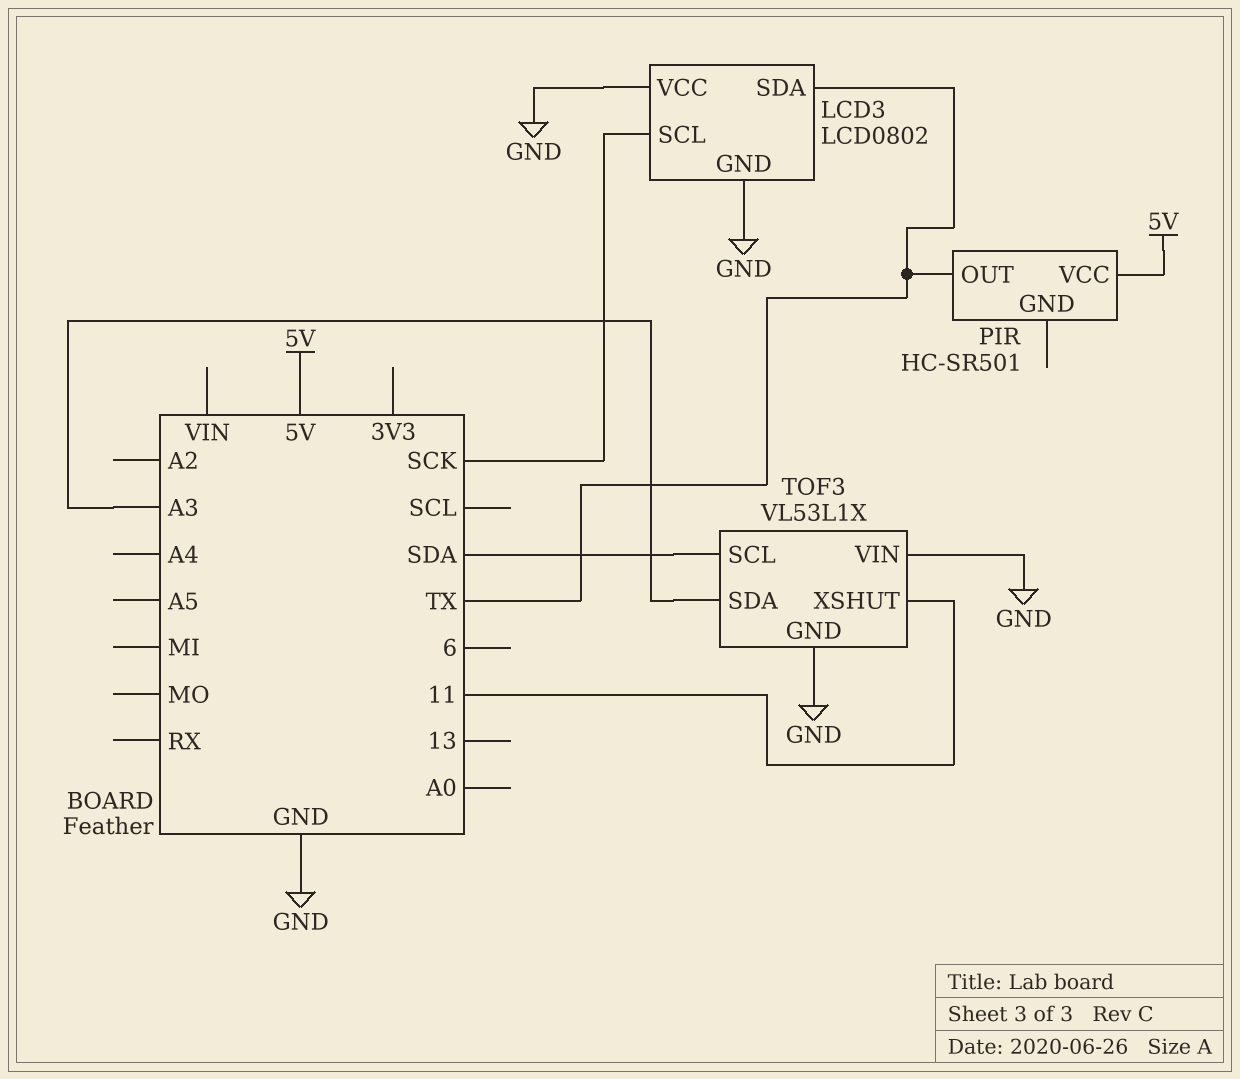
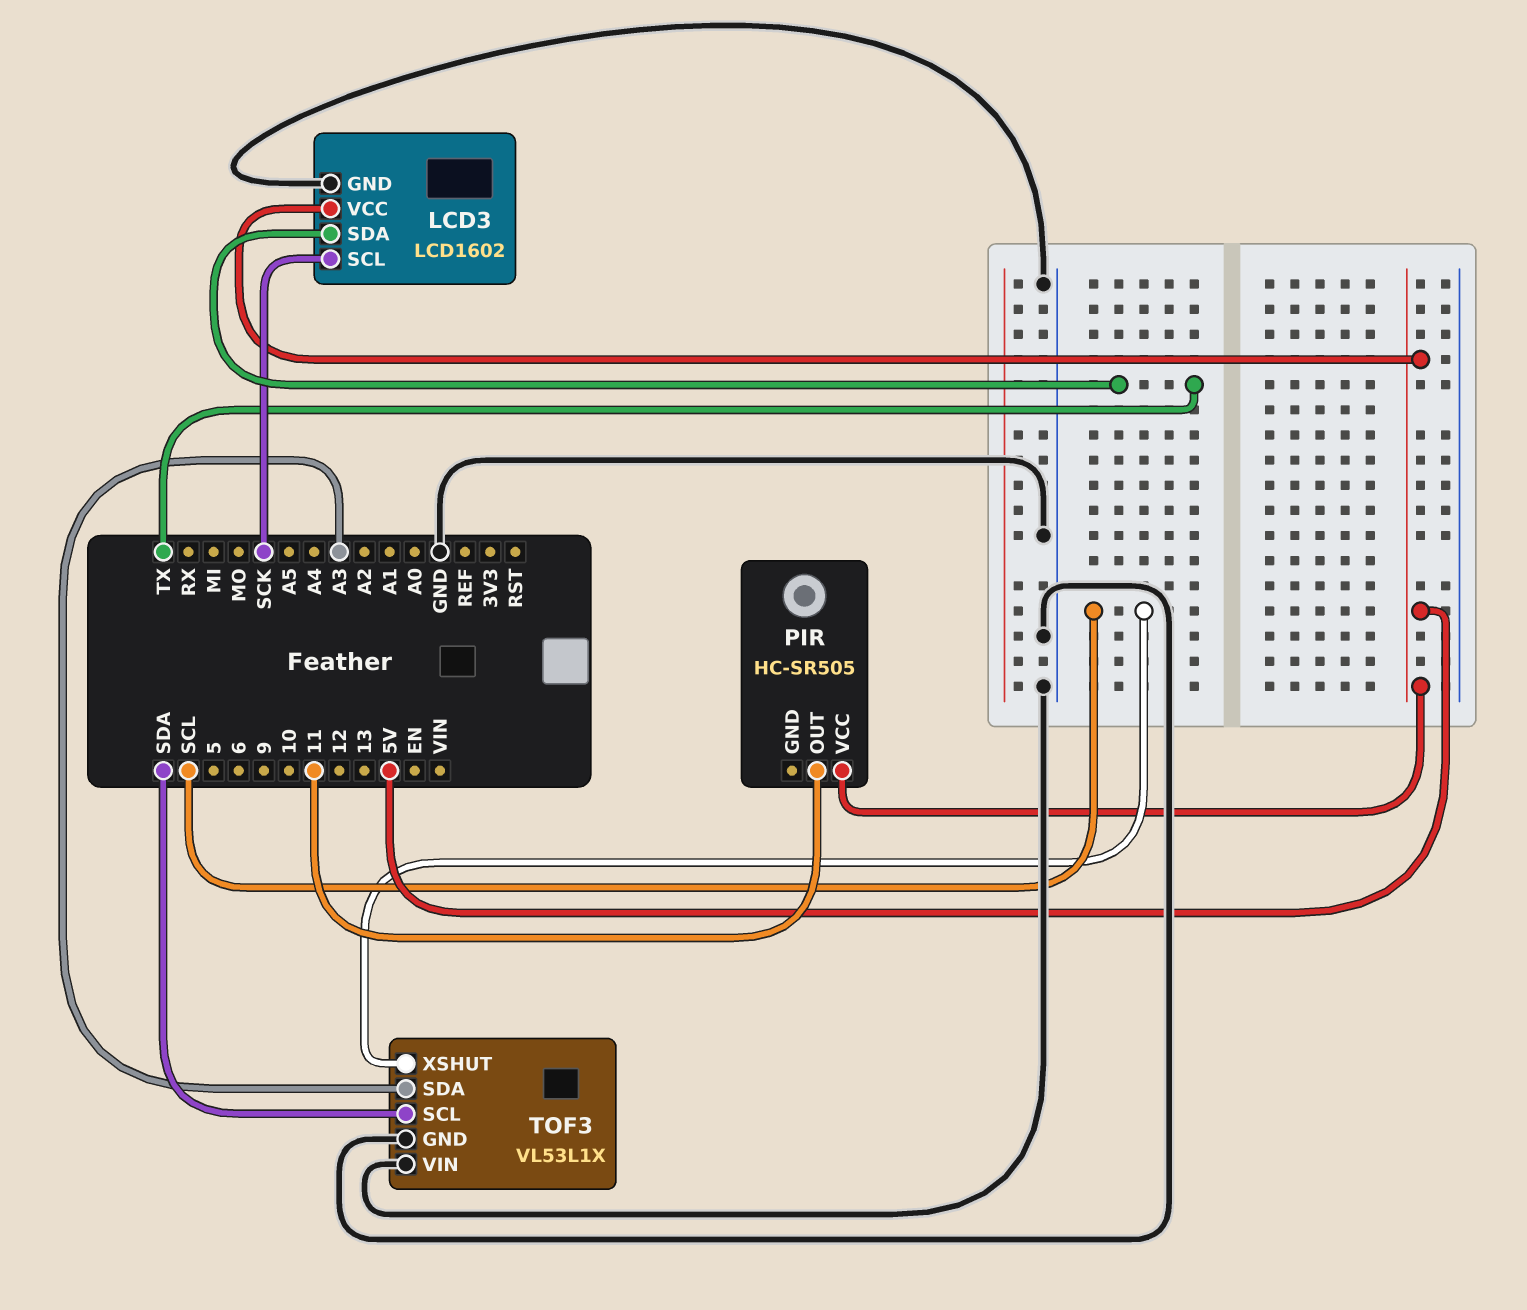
LCD3: LCD0802 -> LCD1602
LCD3 pin VCC: GND -> 5V
PIR: HC-SR501 -> HC-SR505
PIR pin OUT: TX -> 11
TOF3 pin XSHUT: 11 -> SCL

